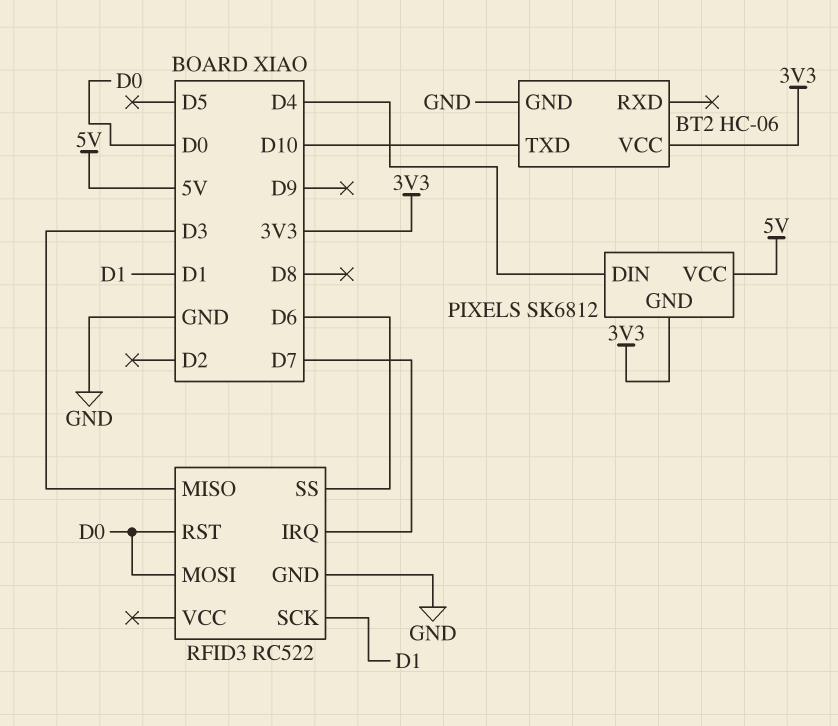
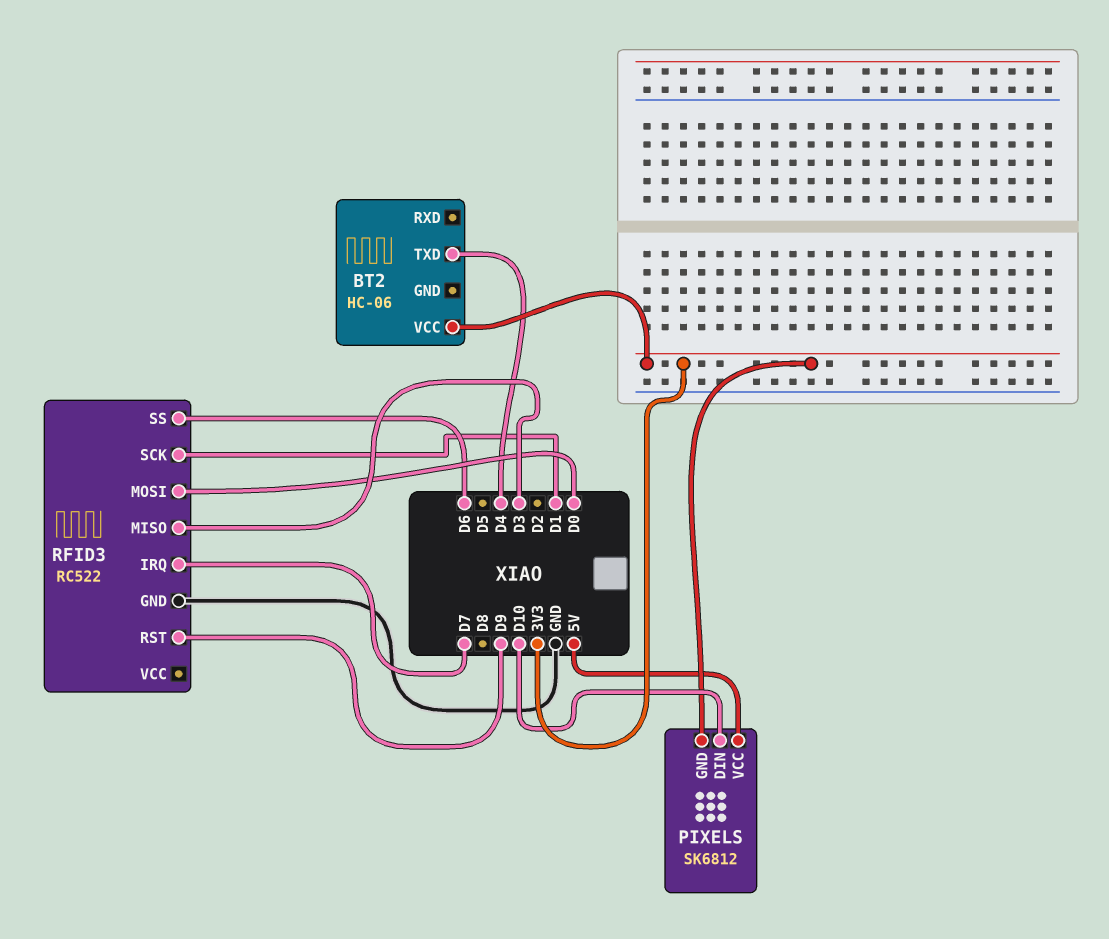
BT2 pin GND: GND -> none
BT2 pin TXD: D10 -> D4
PIXELS pin DIN: D4 -> D10
RFID3 pin RST: D0 -> D9

